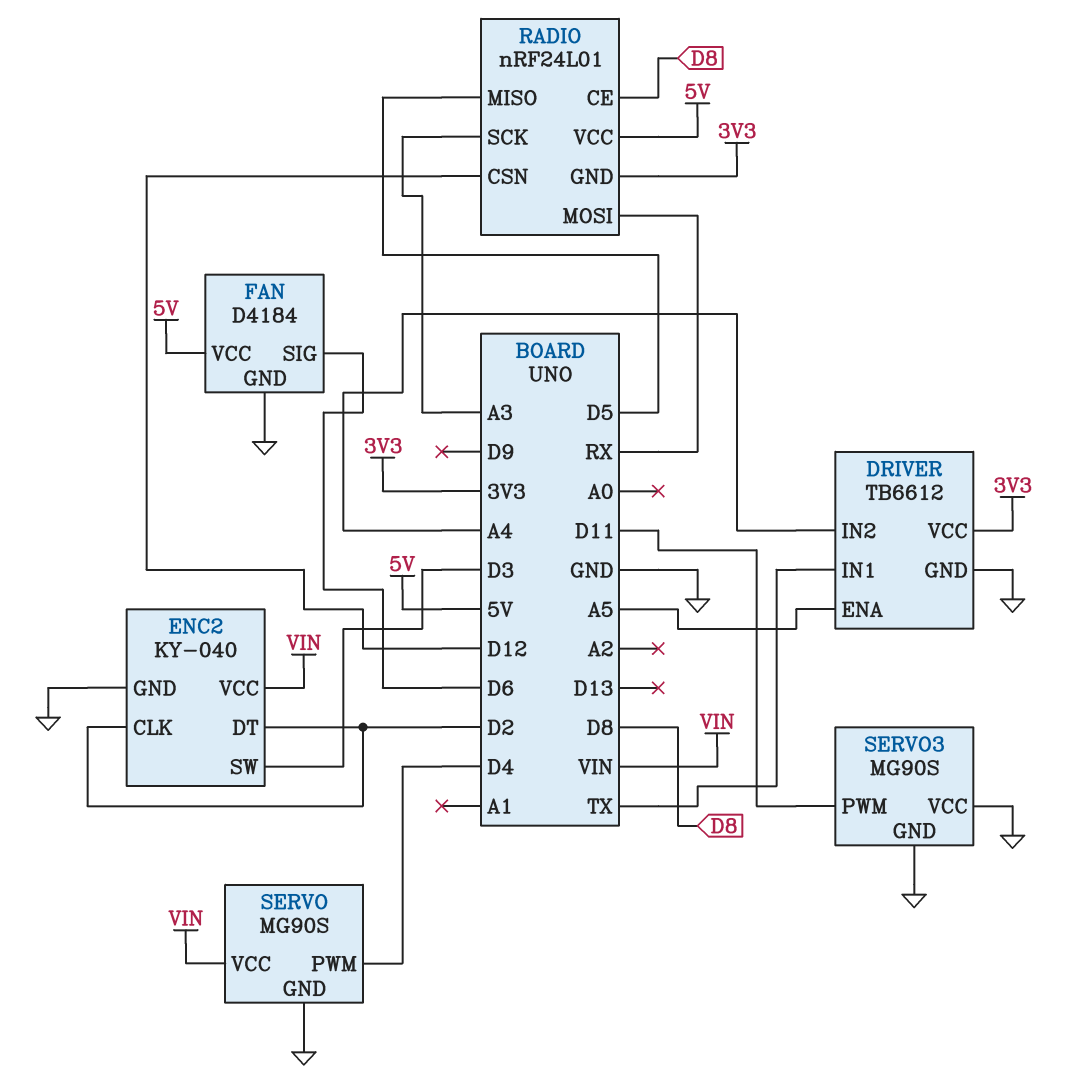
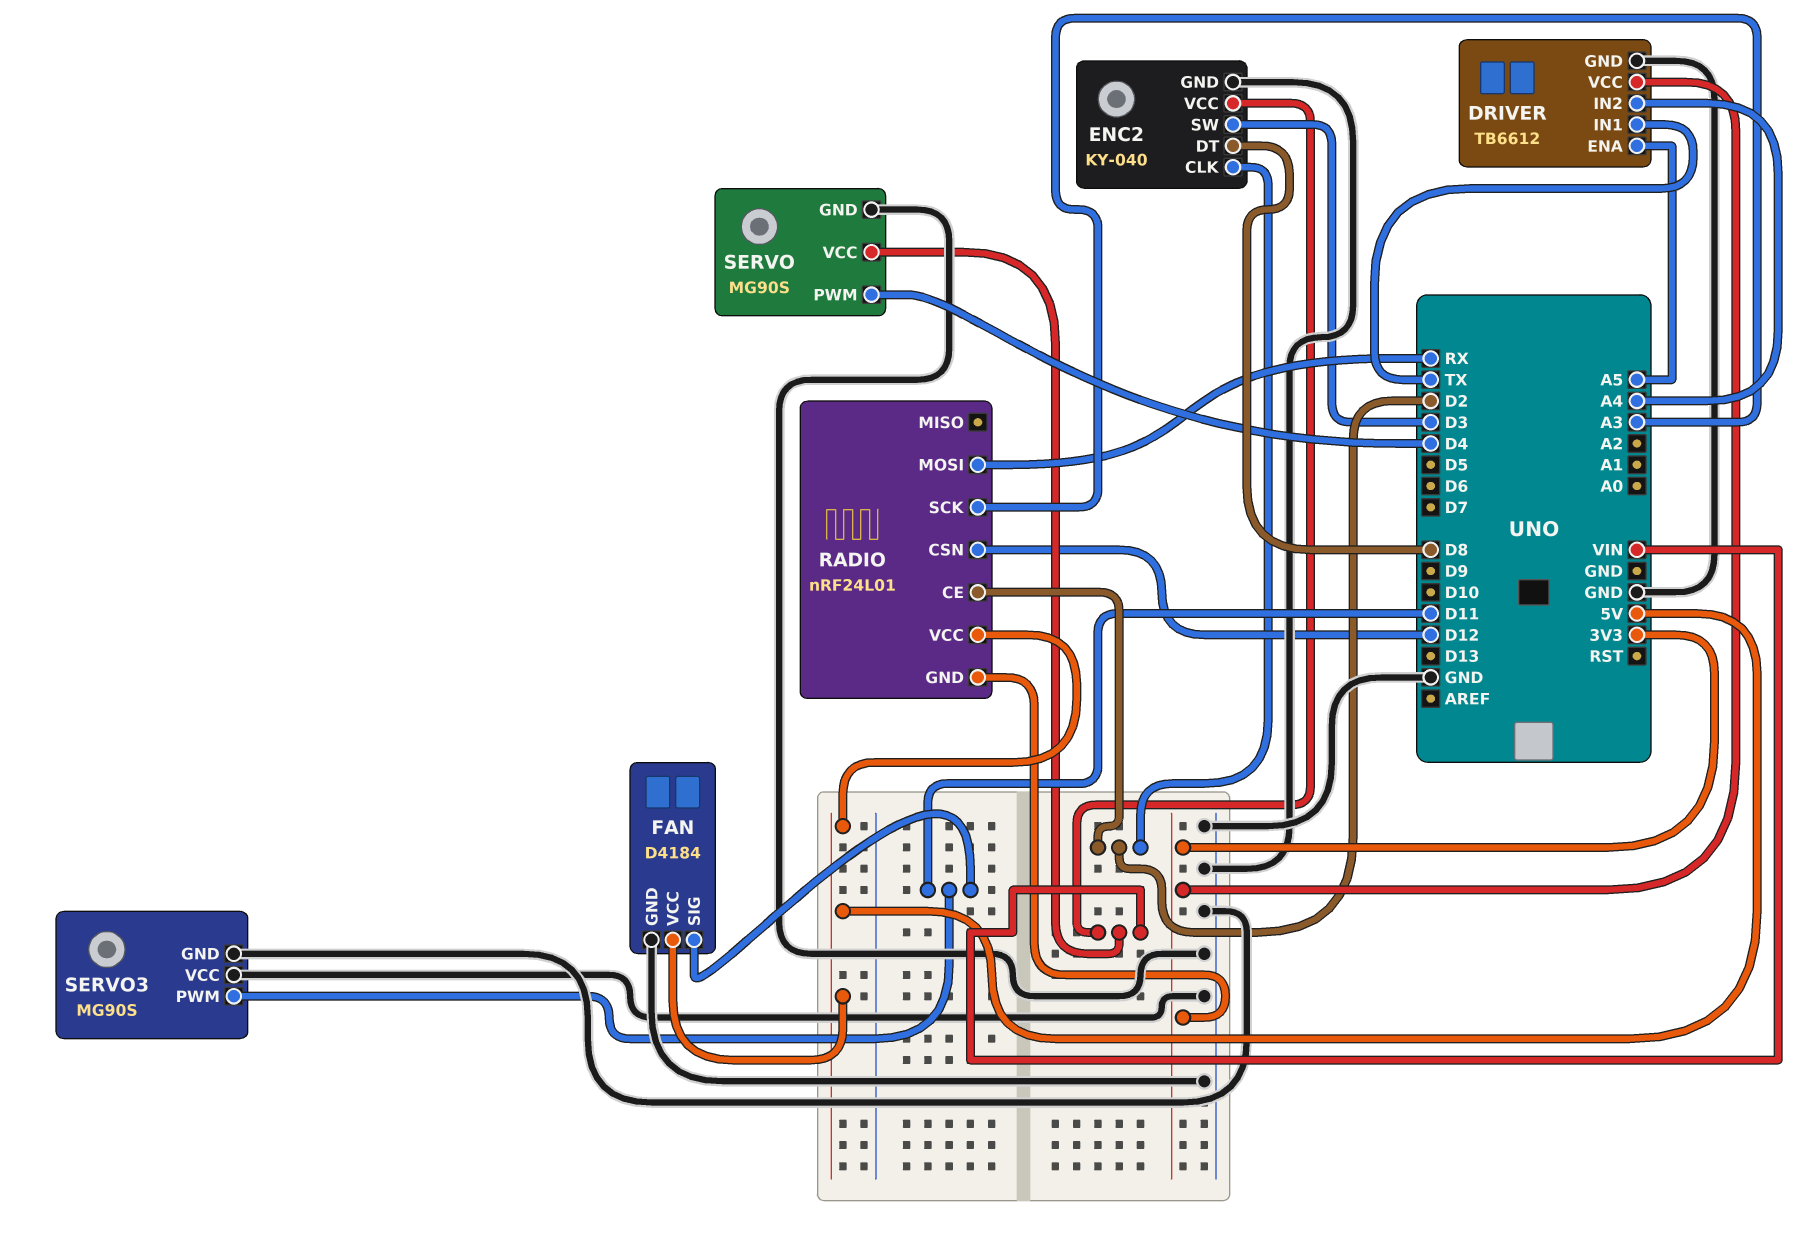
ENC2 pin DT: D2 -> D8
FAN pin SIG: D6 -> D11
RADIO pin CE: D8 -> D2
RADIO pin MISO: D5 -> none

